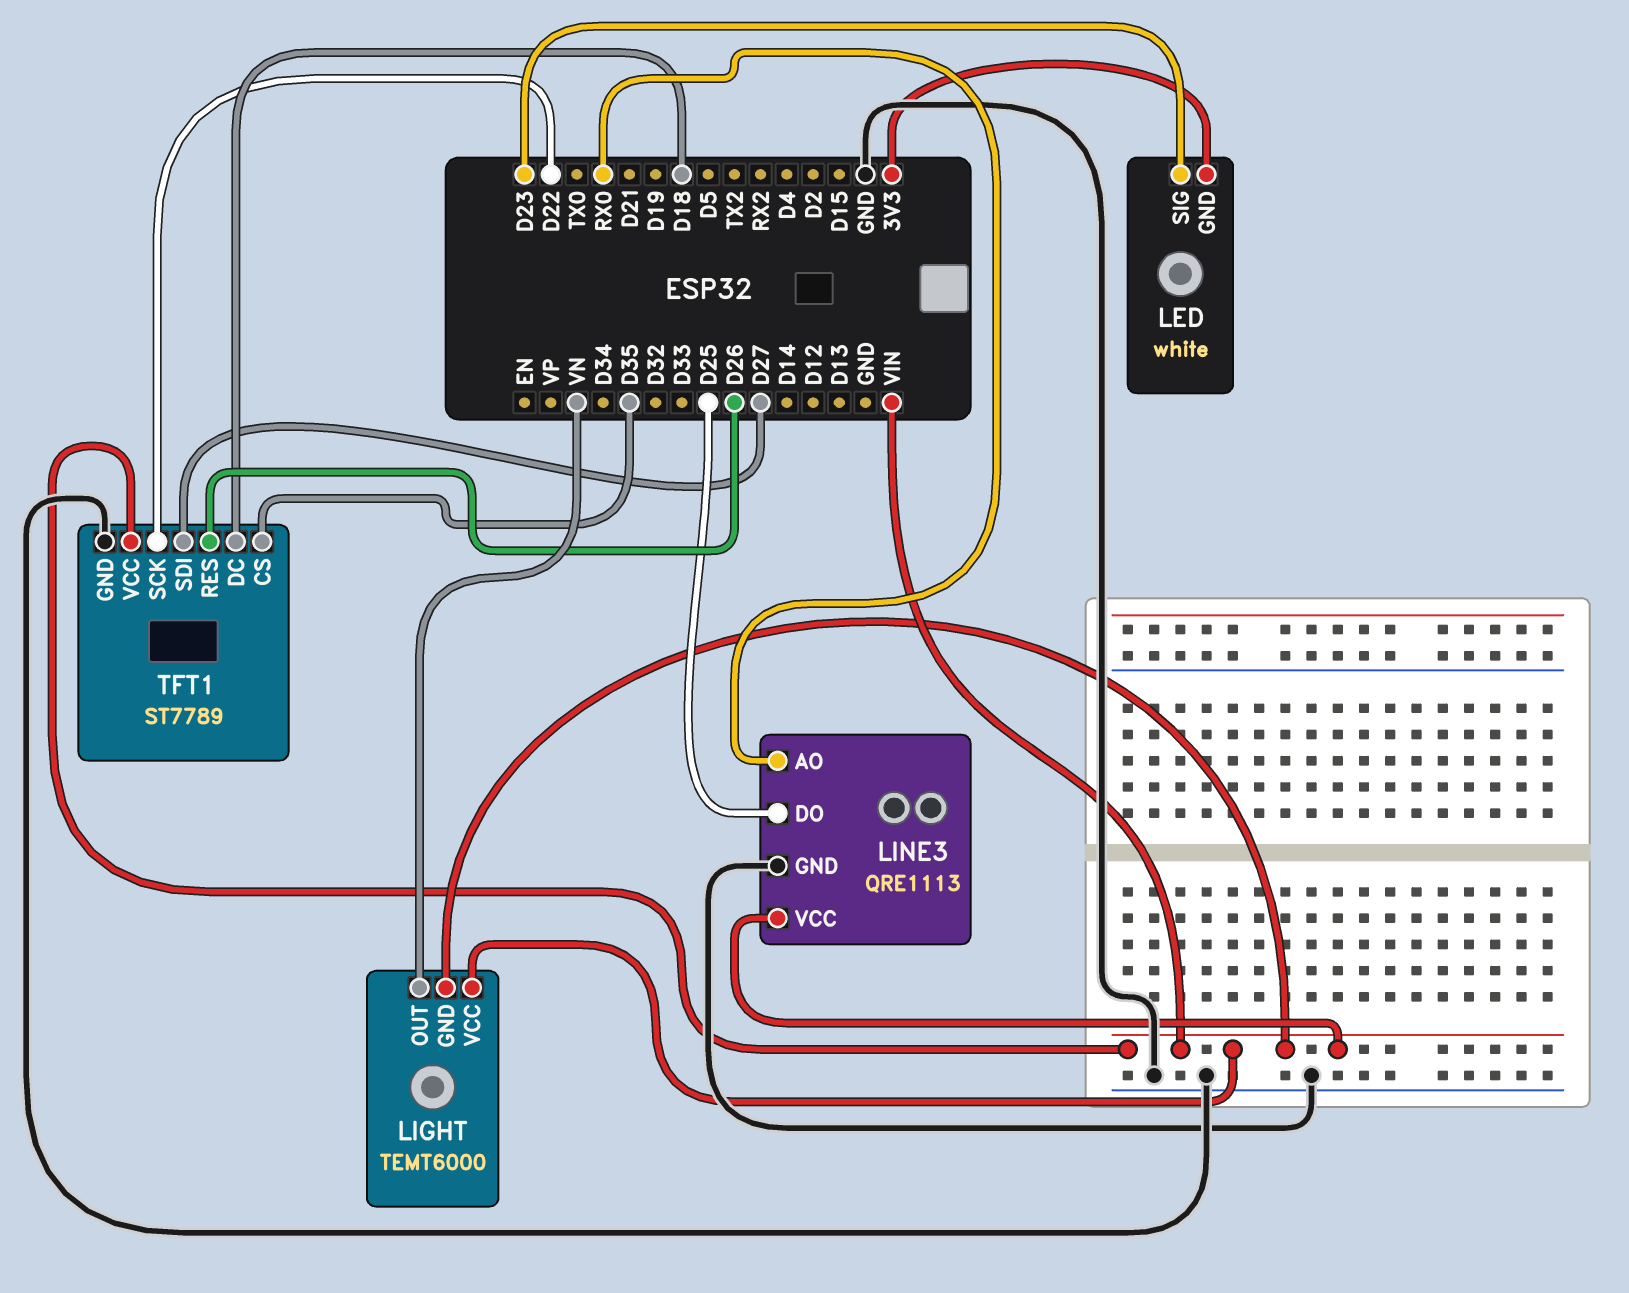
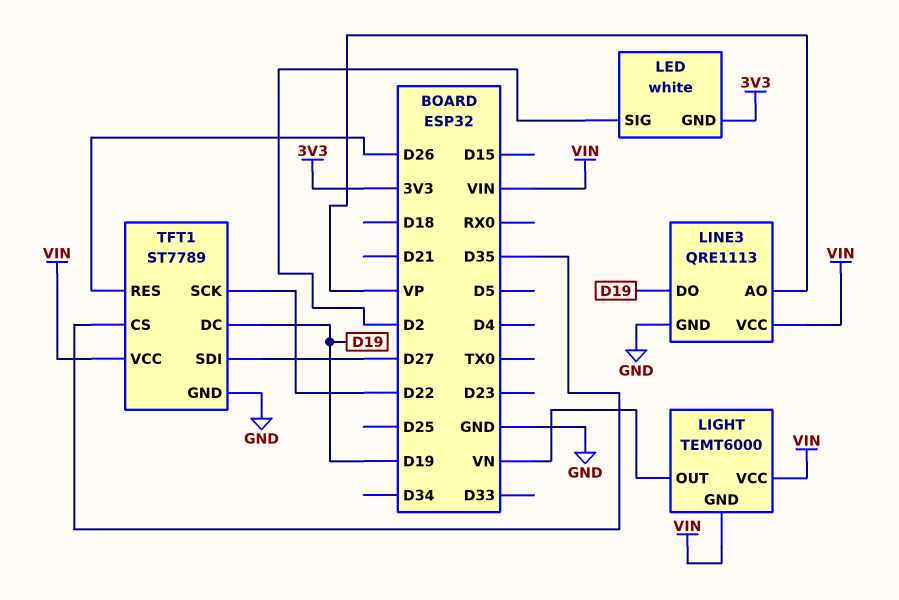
LED pin SIG: D23 -> D2
LINE3 pin AO: RX0 -> VP
LINE3 pin DO: D25 -> D19
TFT1 pin DC: D18 -> D19

